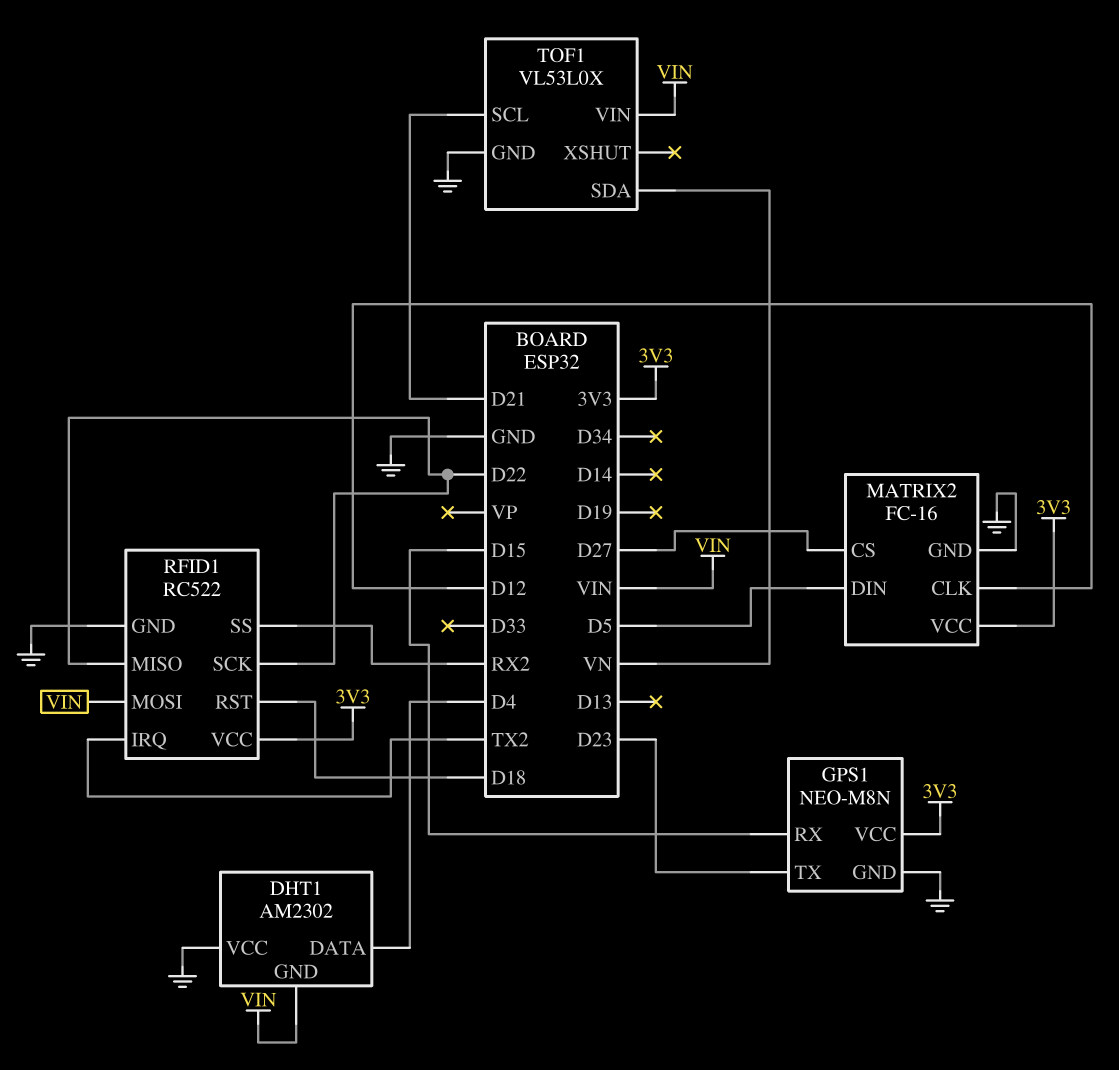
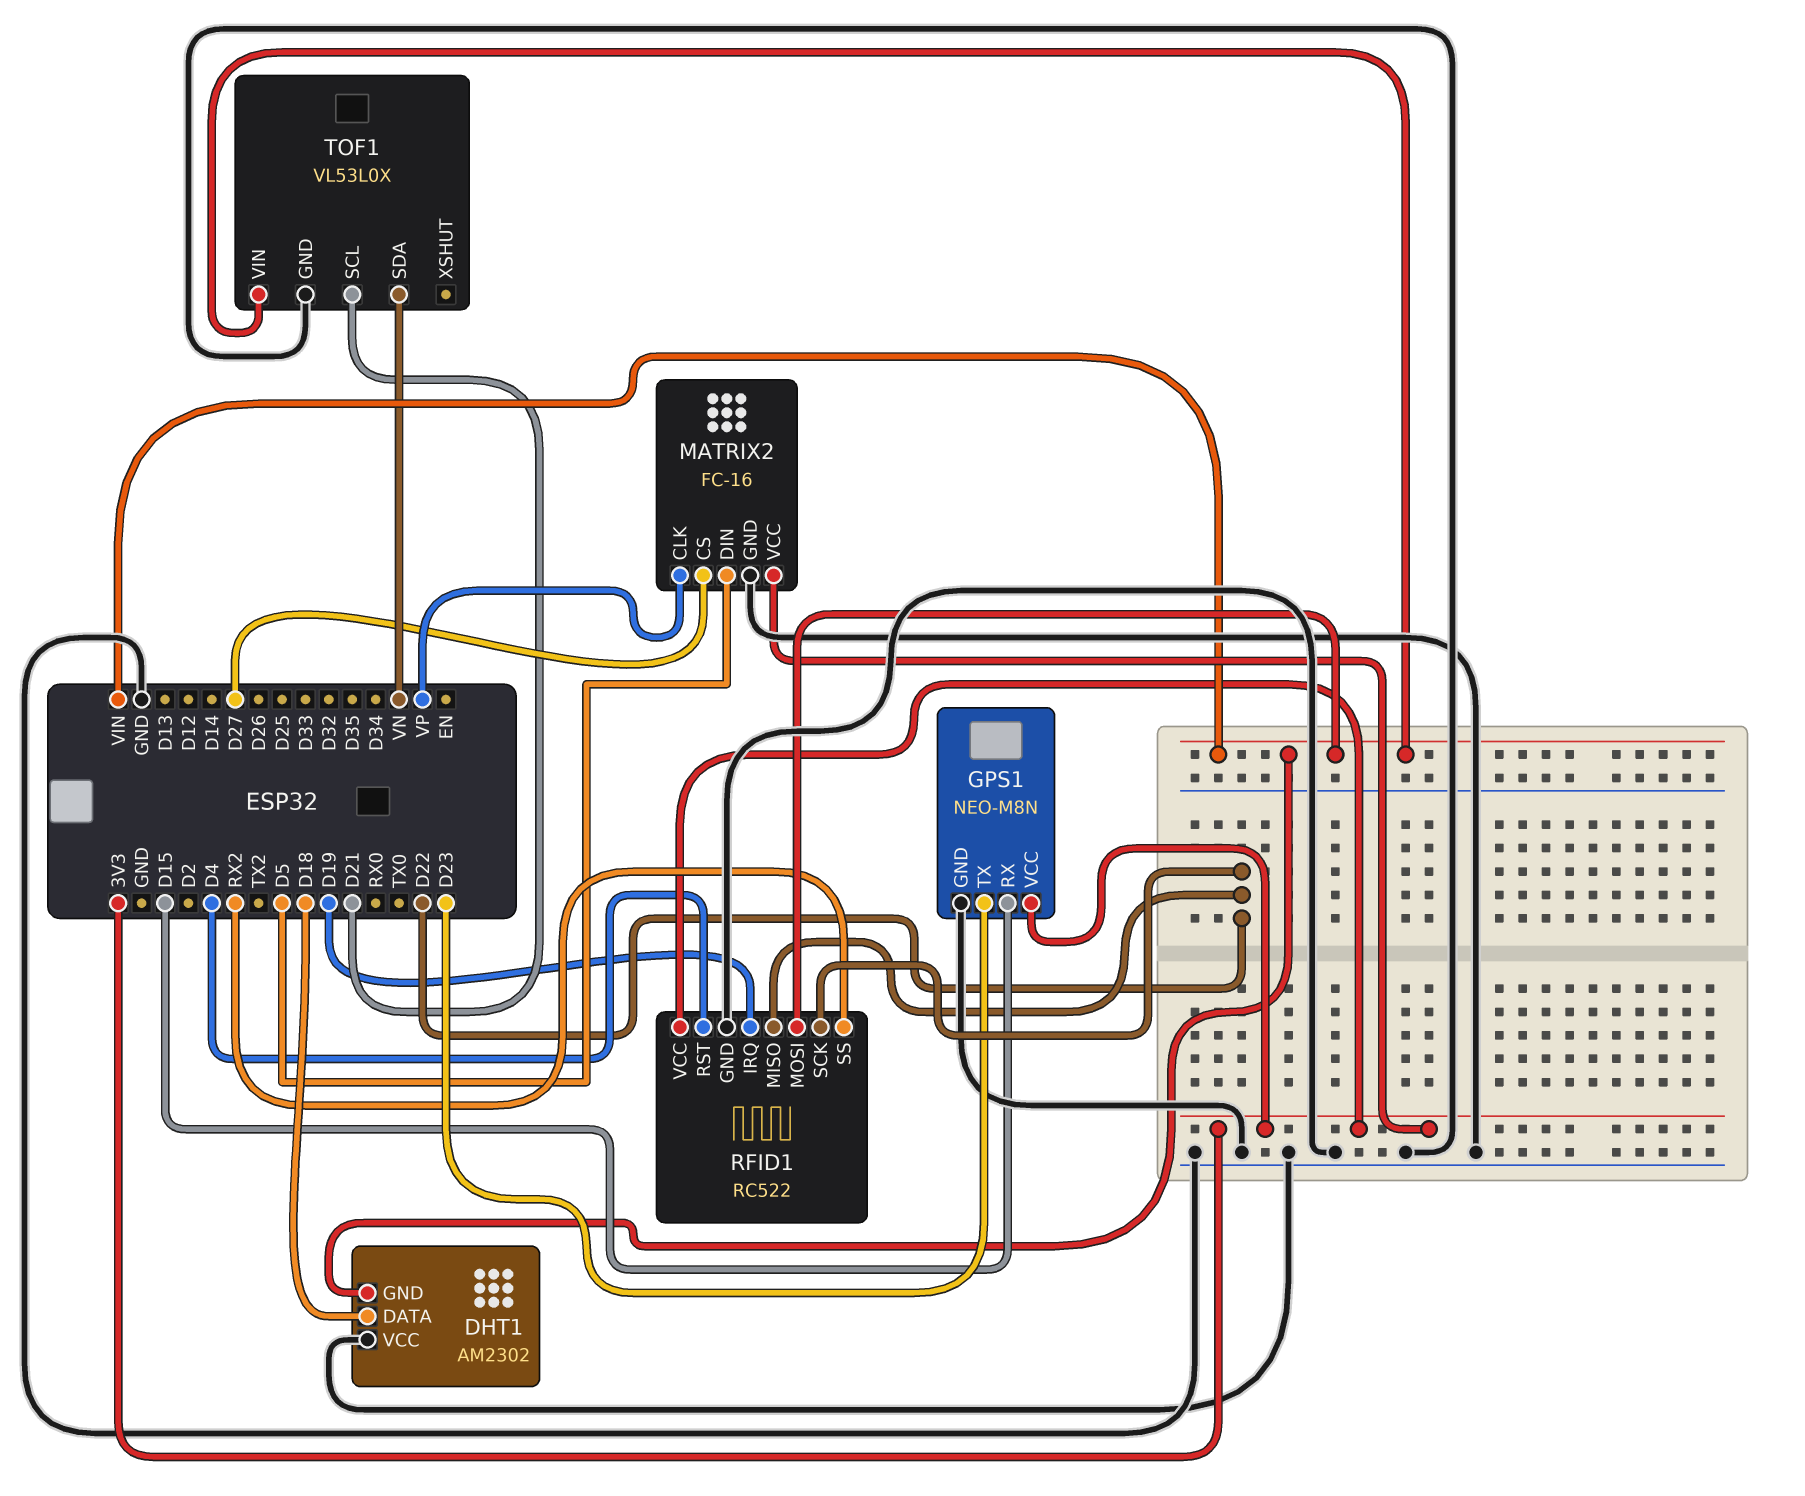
DHT1 pin DATA: D4 -> D18
MATRIX2 pin CLK: D12 -> VP
RFID1 pin IRQ: TX2 -> D19
RFID1 pin RST: D18 -> D4

